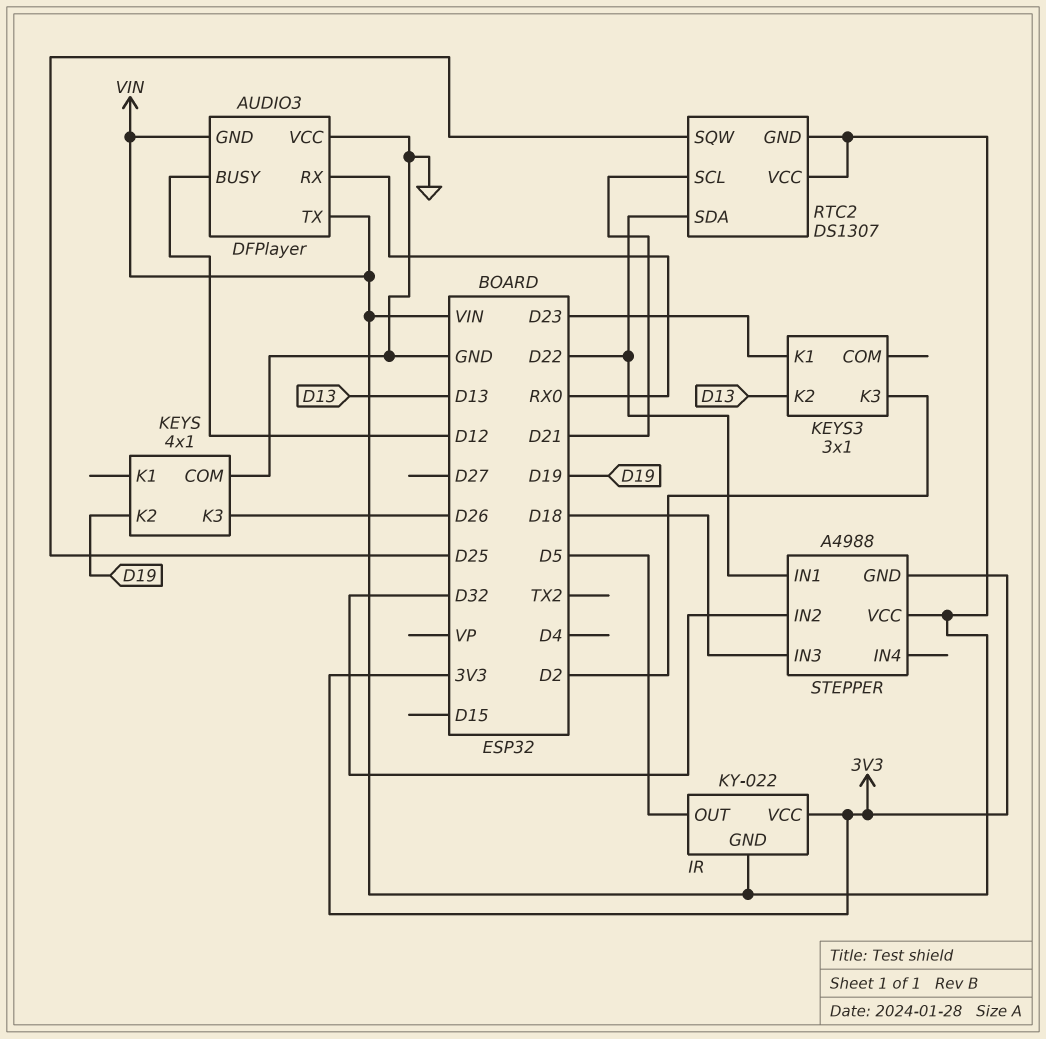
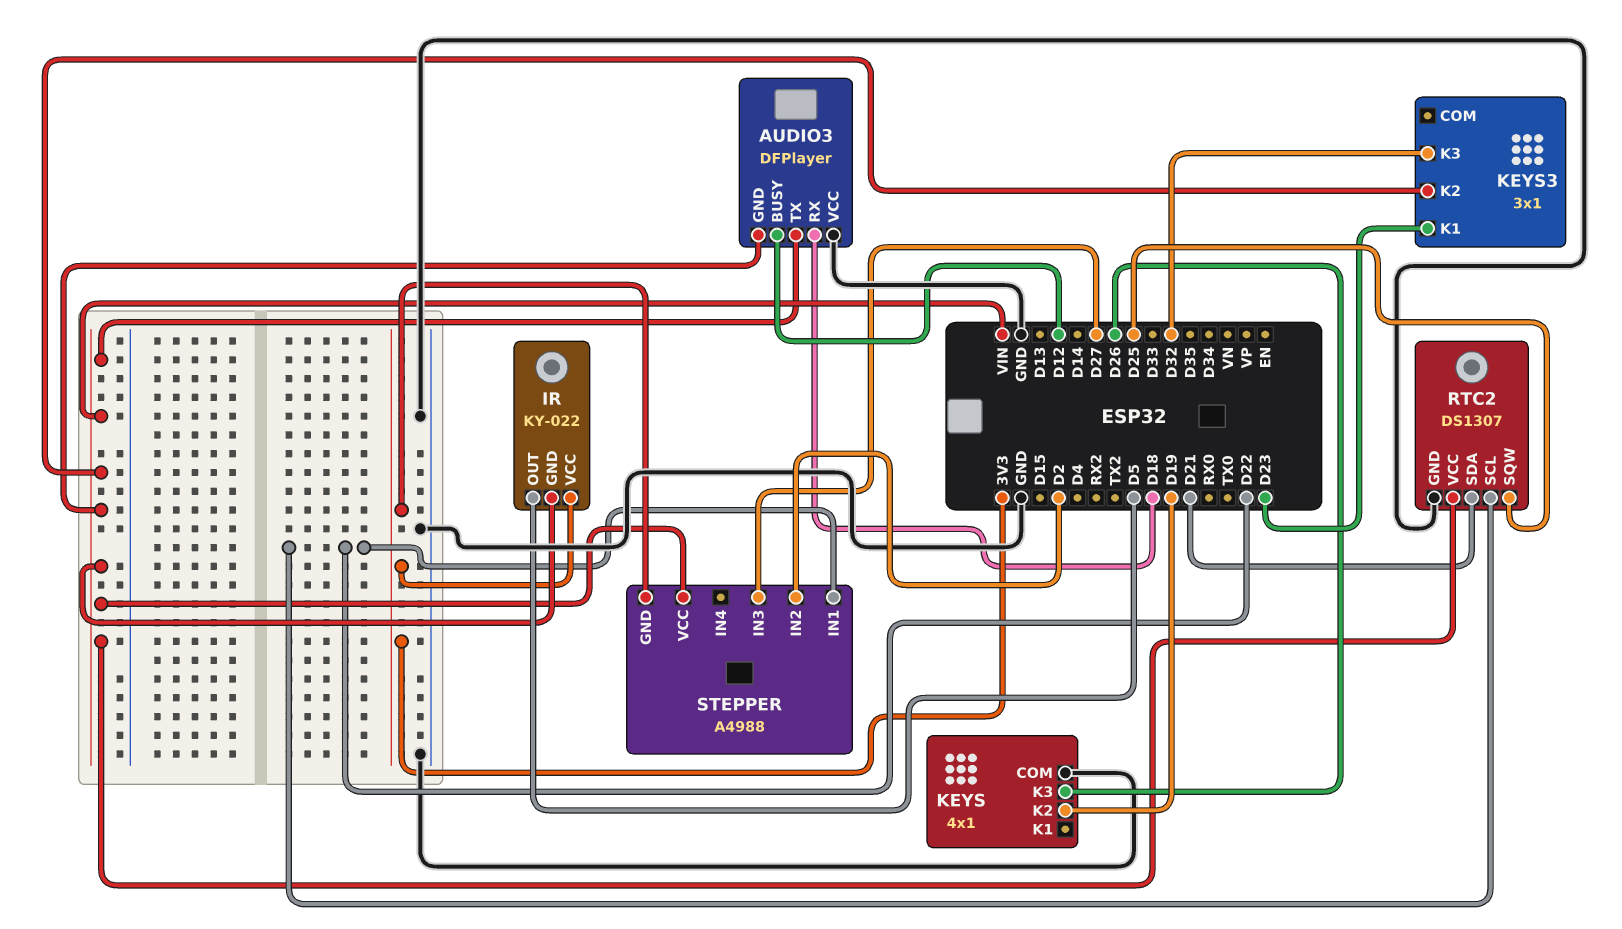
AUDIO3 pin RX: RX0 -> D18
KEYS3 pin K2: D13 -> VIN
KEYS3 pin K3: D2 -> D32
RTC2 pin GND: VIN -> GND
RTC2 pin SCL: D21 -> D22
RTC2 pin SDA: D22 -> D21
STEPPER pin IN2: D32 -> D2
STEPPER pin IN3: D18 -> D27

